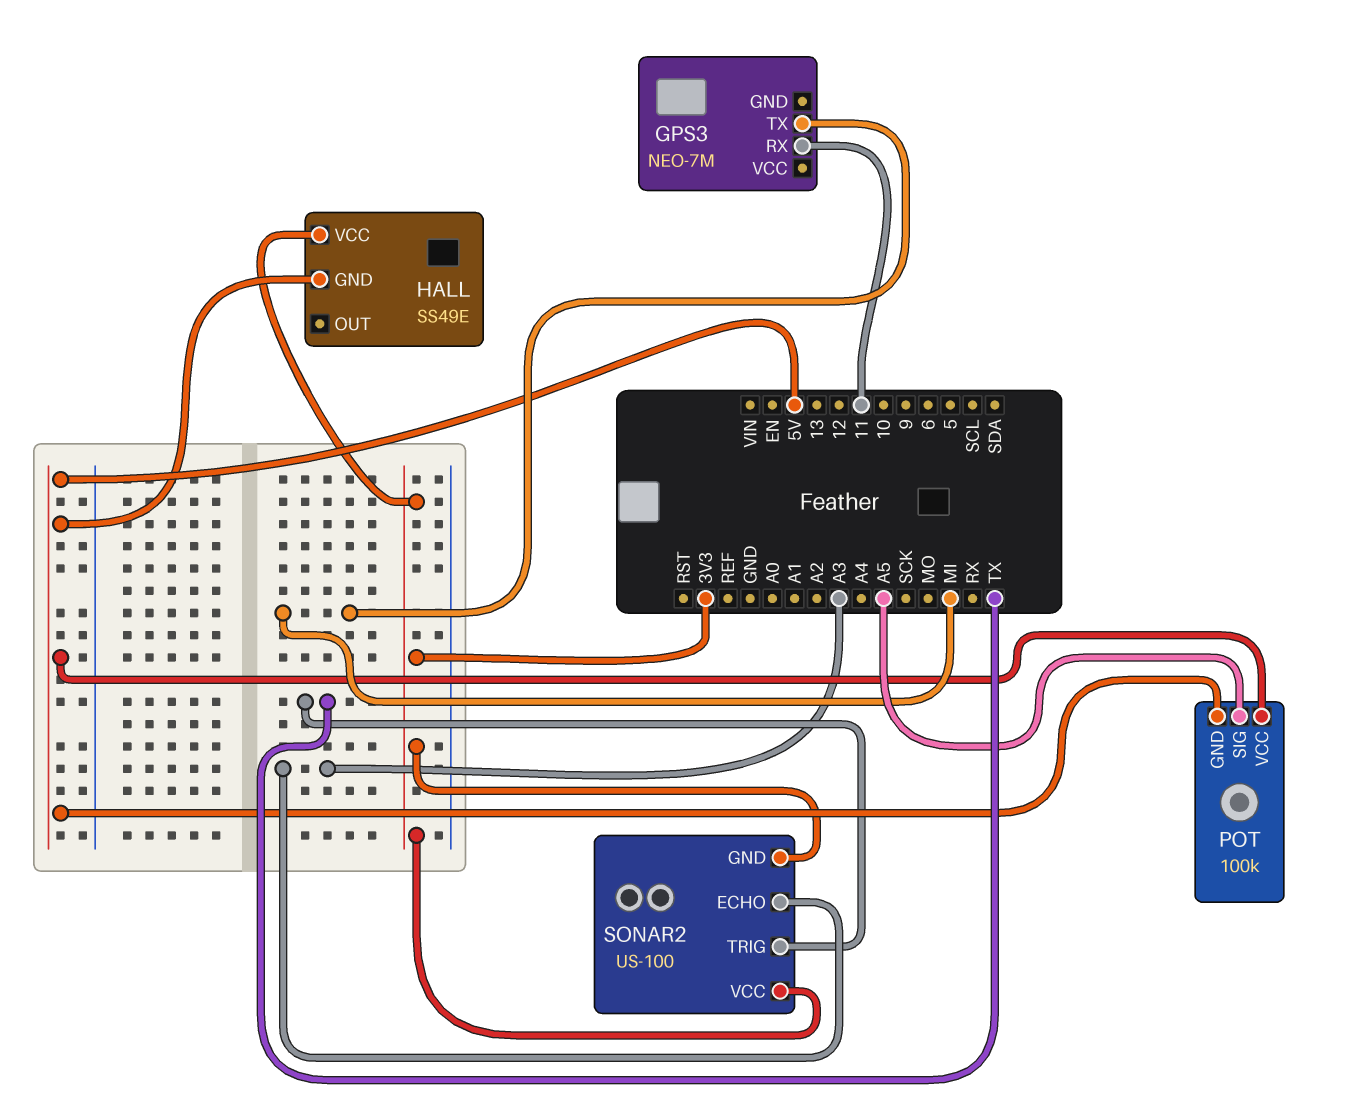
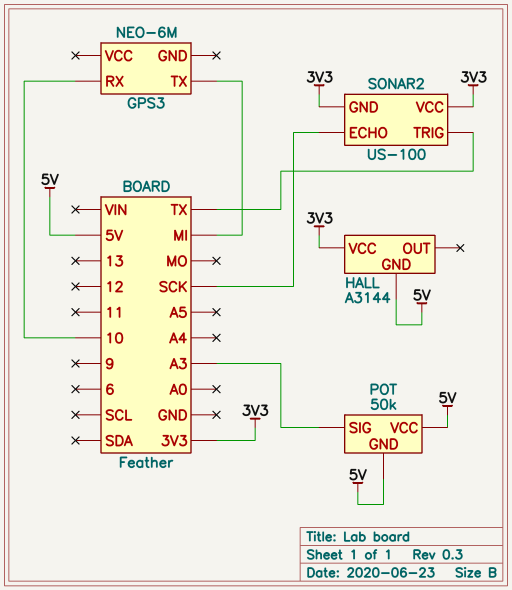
GPS3: NEO-7M -> NEO-6M
GPS3 pin RX: 11 -> 10
HALL: SS49E -> A3144
POT: 100k -> 50k
POT pin SIG: A5 -> A3
SONAR2 pin ECHO: A3 -> SCK

